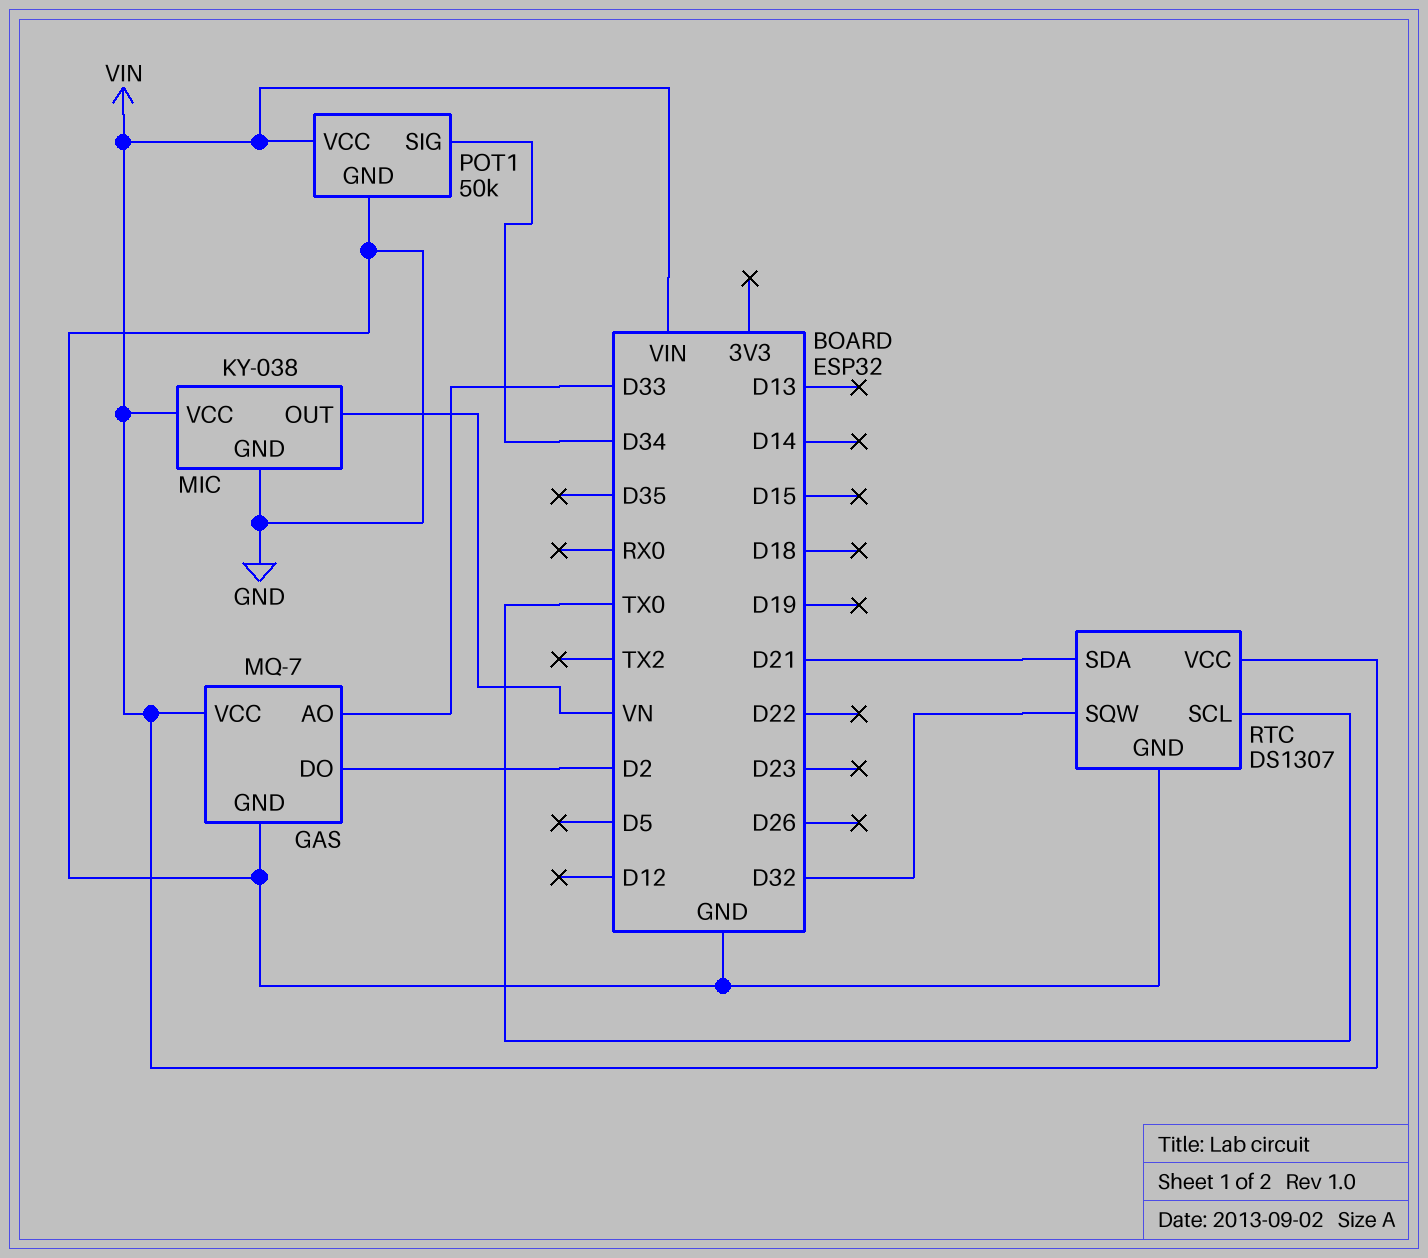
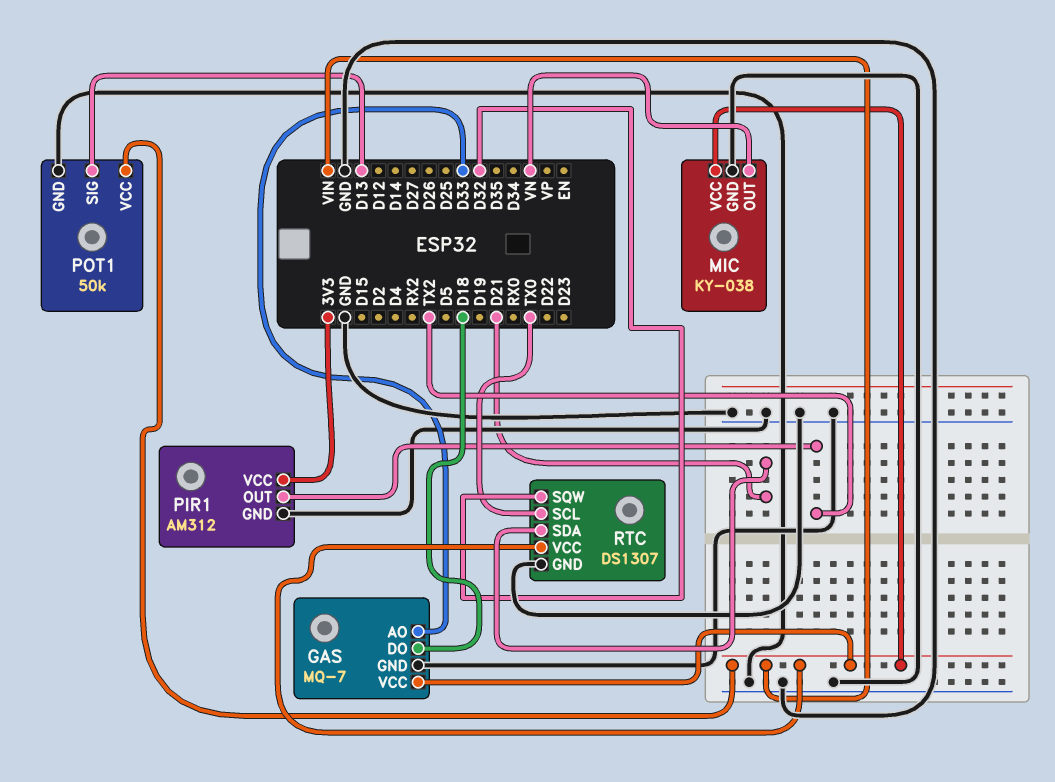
GAS pin DO: D2 -> D18
PIR1: none -> AM312
PIR1 pin GND: none -> GND
PIR1 pin OUT: none -> TX2
PIR1 pin VCC: none -> 3V3
POT1 pin SIG: D34 -> D13

